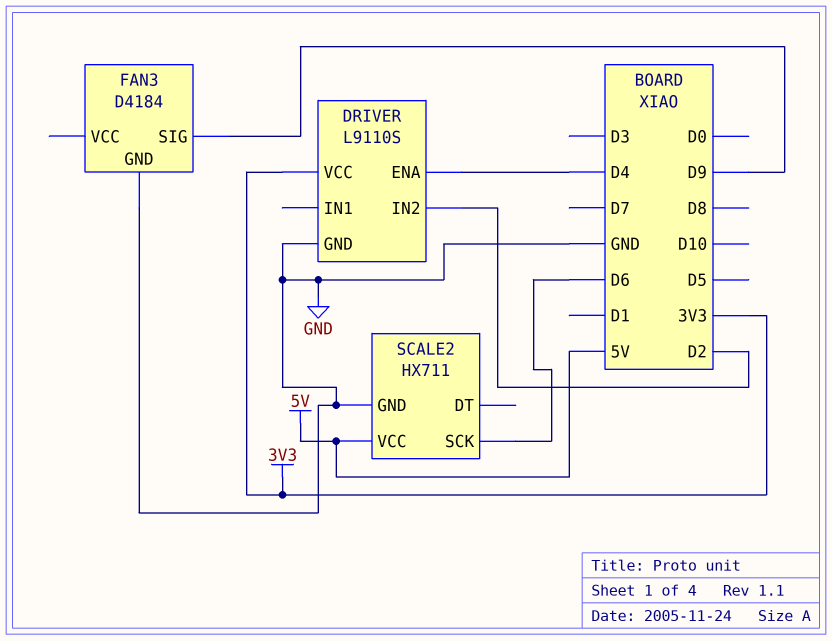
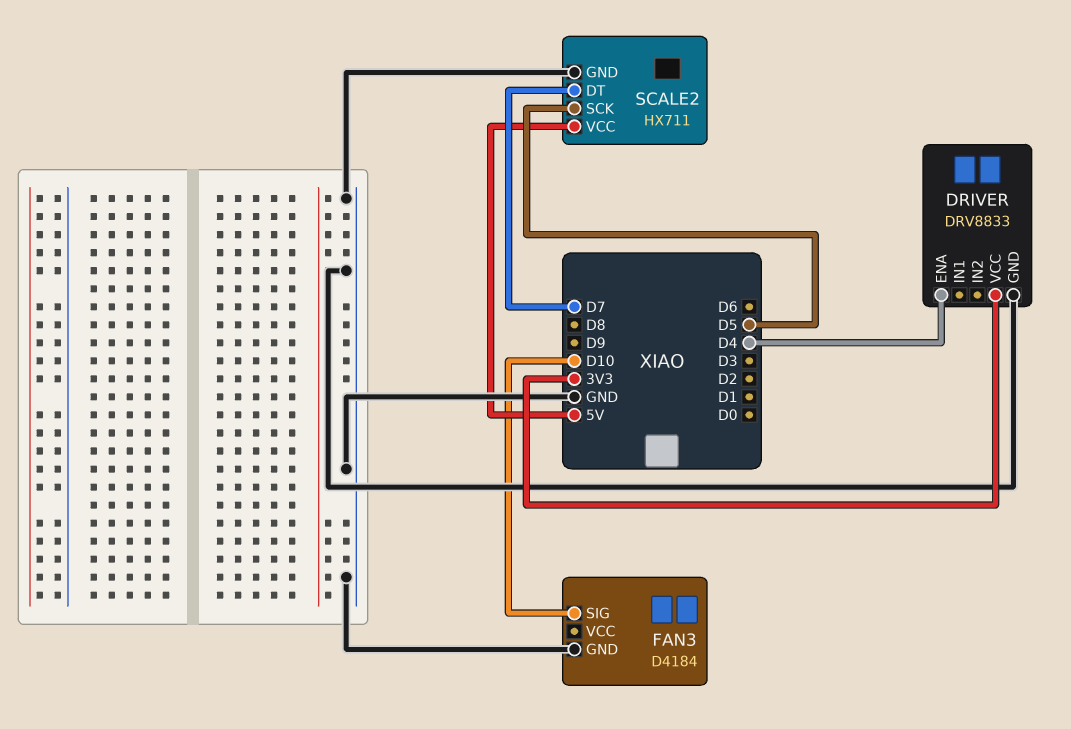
DRIVER: L9110S -> DRV8833
DRIVER pin IN2: D2 -> none
FAN3 pin SIG: D9 -> D10
SCALE2 pin DT: none -> D7
SCALE2 pin SCK: D6 -> D5

